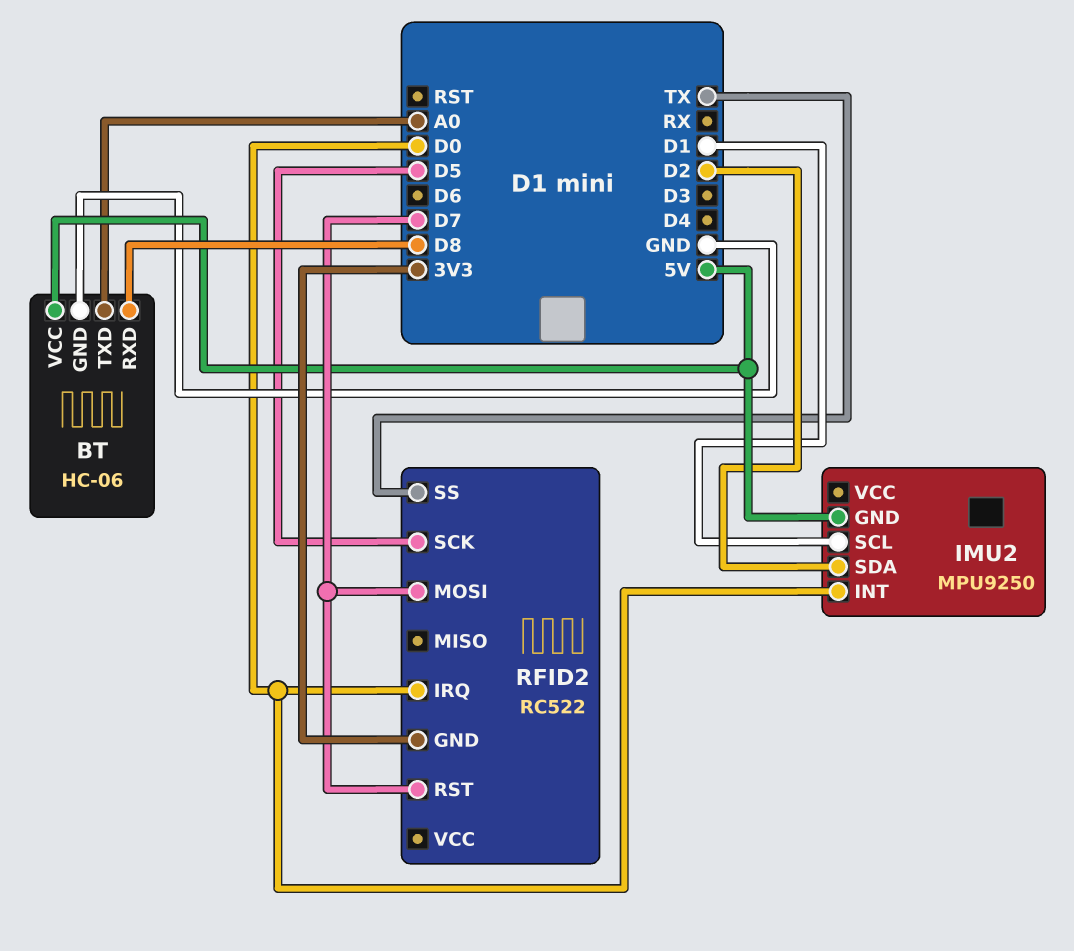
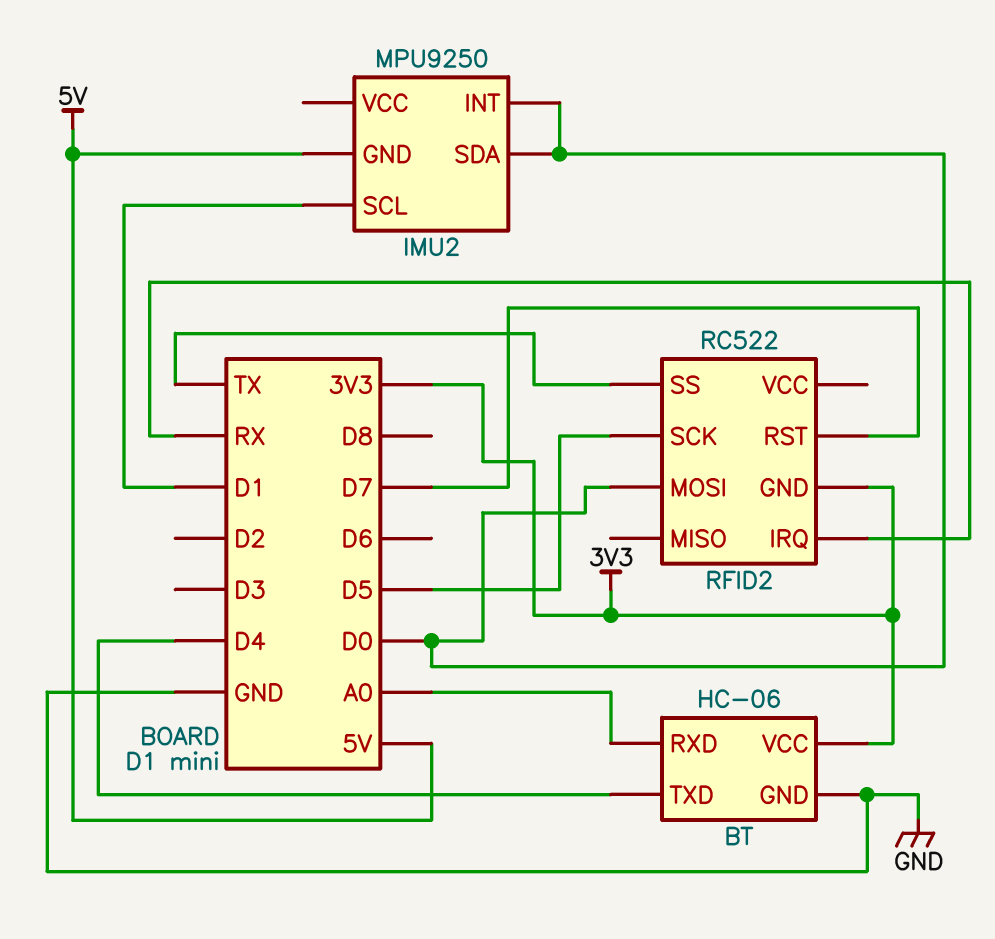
BT pin RXD: D8 -> A0
BT pin TXD: A0 -> D4
BT pin VCC: 5V -> 3V3
IMU2 pin SDA: D2 -> D0
RFID2 pin IRQ: D0 -> RX
RFID2 pin MOSI: D7 -> D0

